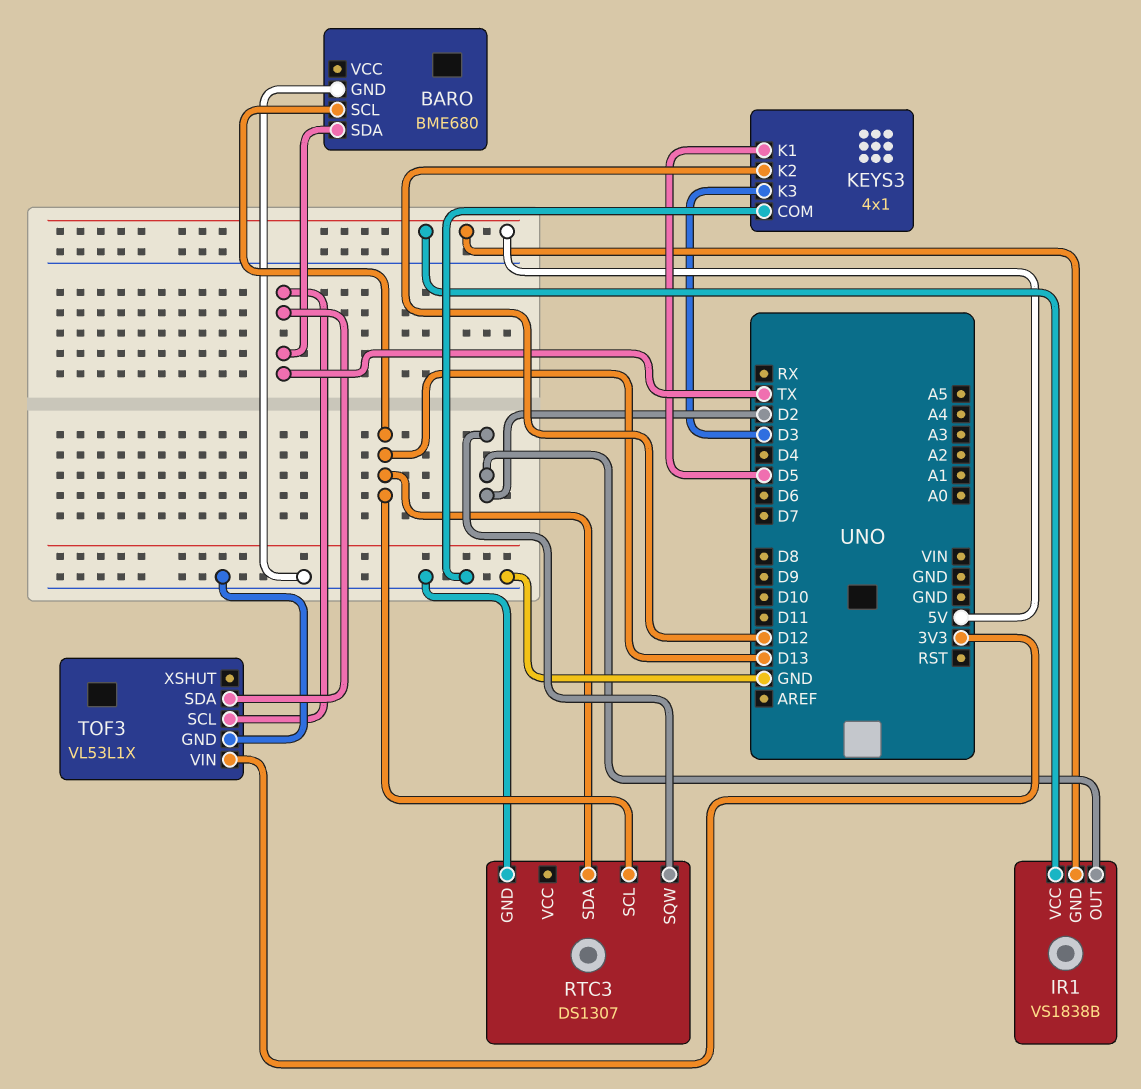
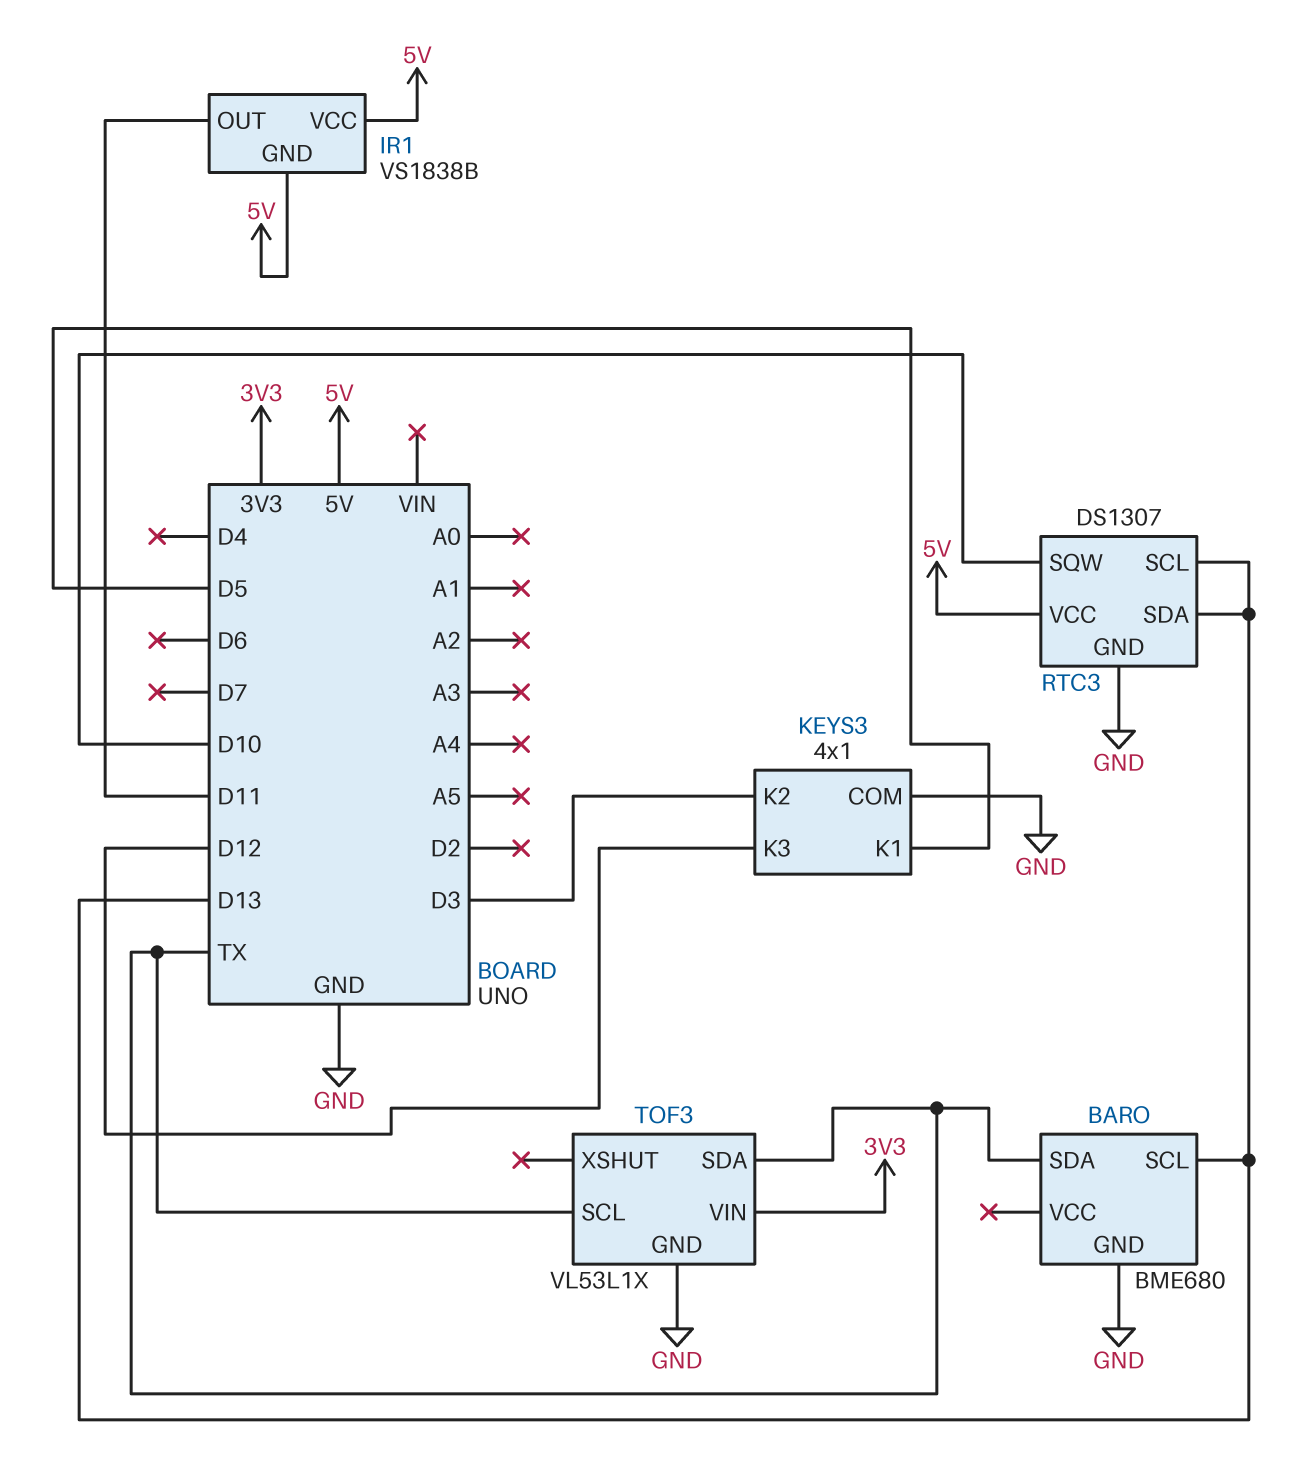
IR1 pin OUT: D2 -> D11
KEYS3 pin K2: D12 -> D3
KEYS3 pin K3: D3 -> D12
RTC3 pin SQW: D2 -> D10
RTC3 pin VCC: none -> 5V

